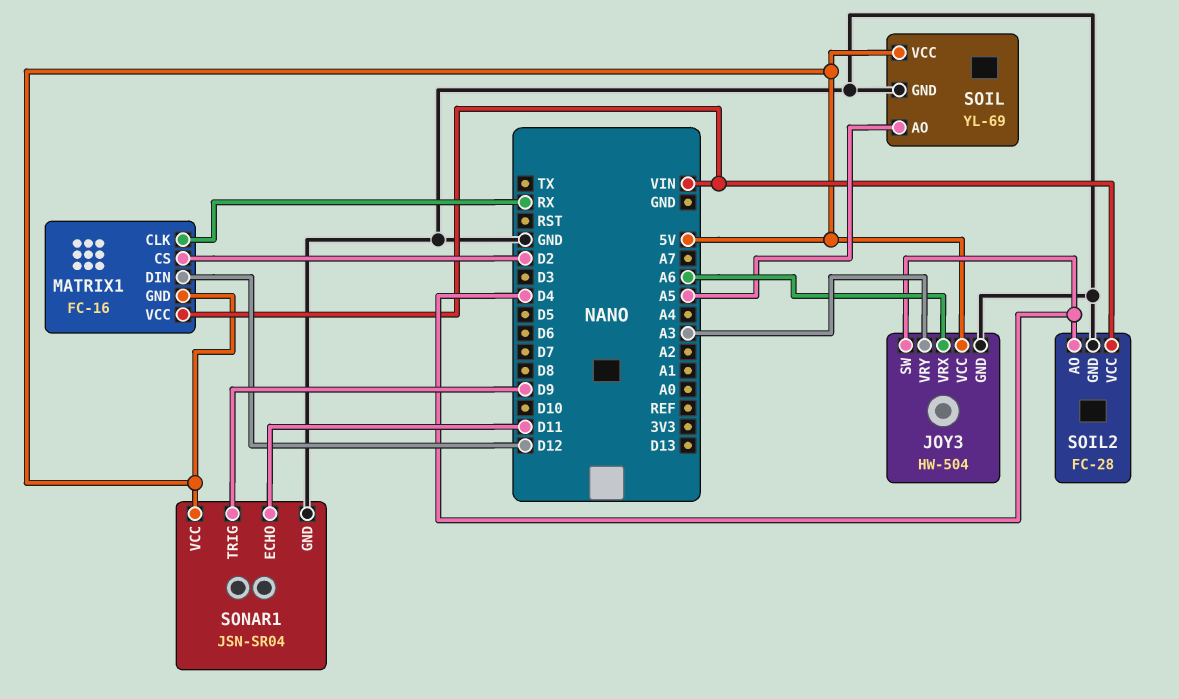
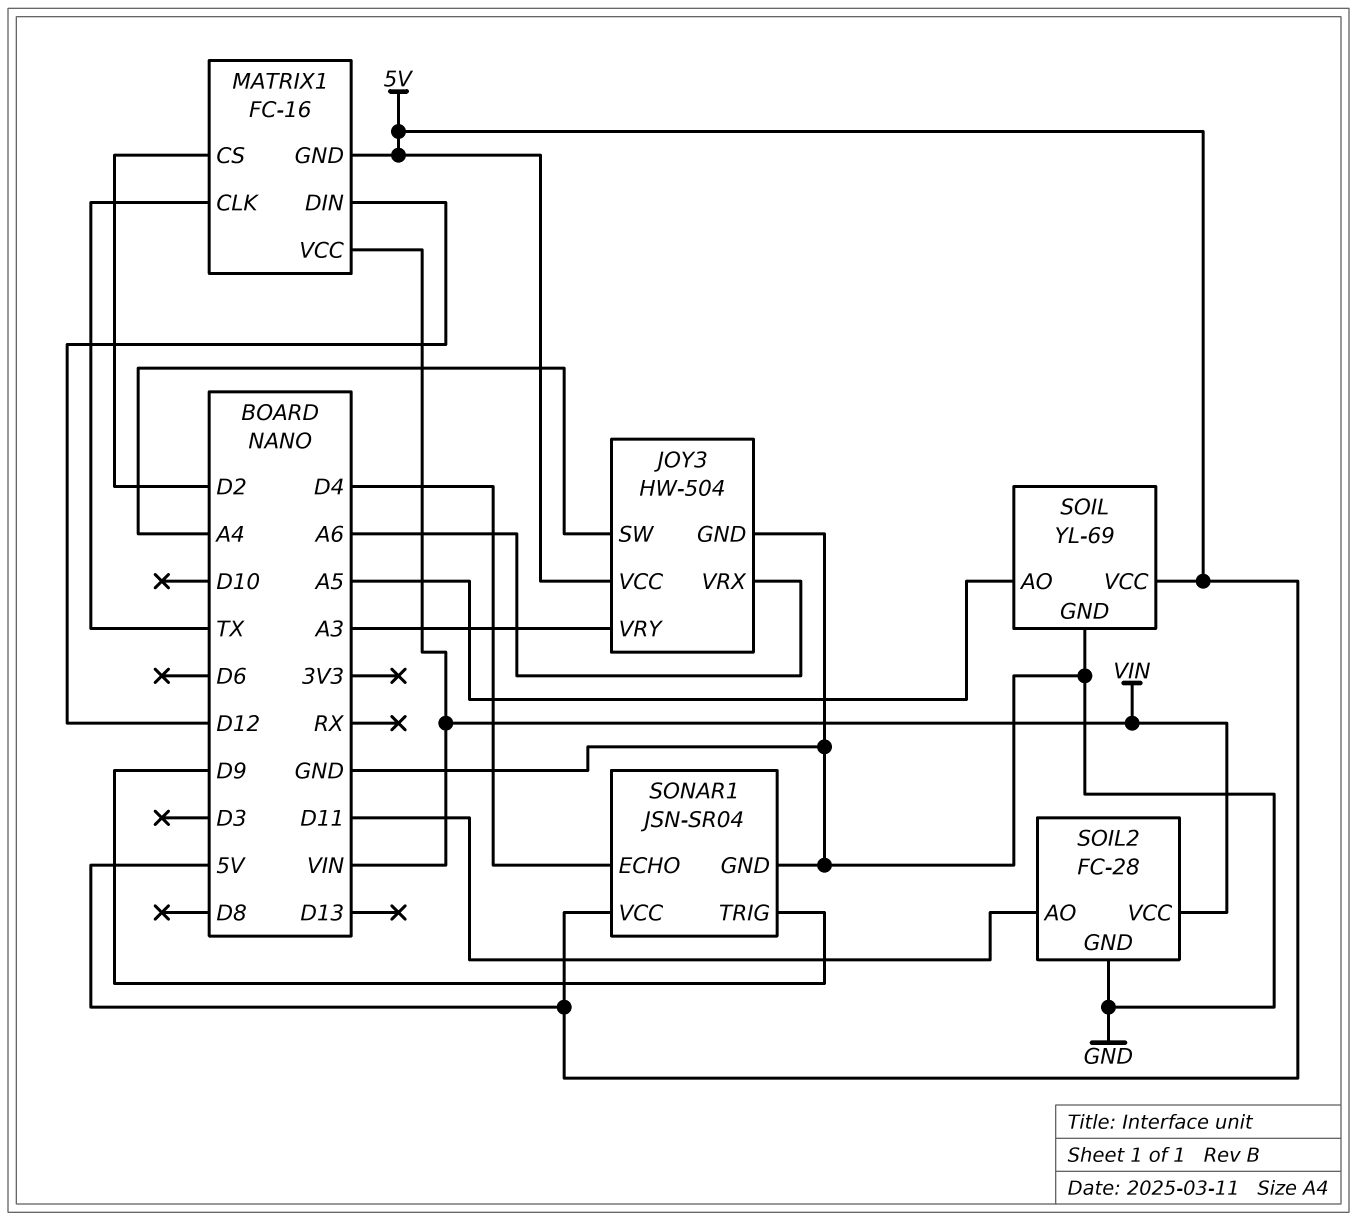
JOY3 pin SW: D4 -> A4
MATRIX1 pin CLK: RX -> TX
SOIL2 pin AO: D4 -> D11
SONAR1 pin ECHO: D11 -> D4

